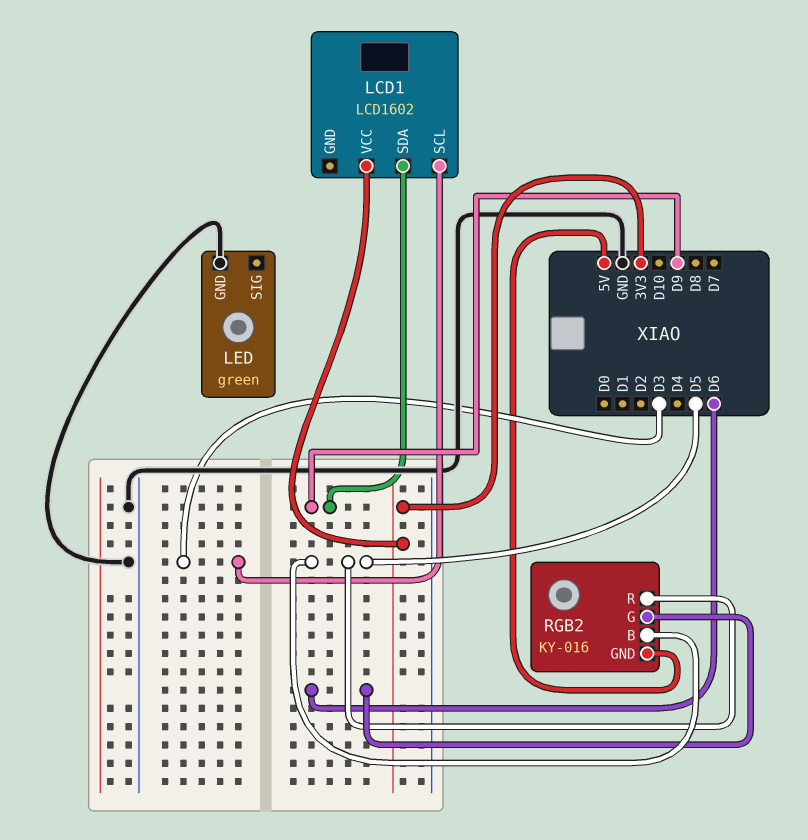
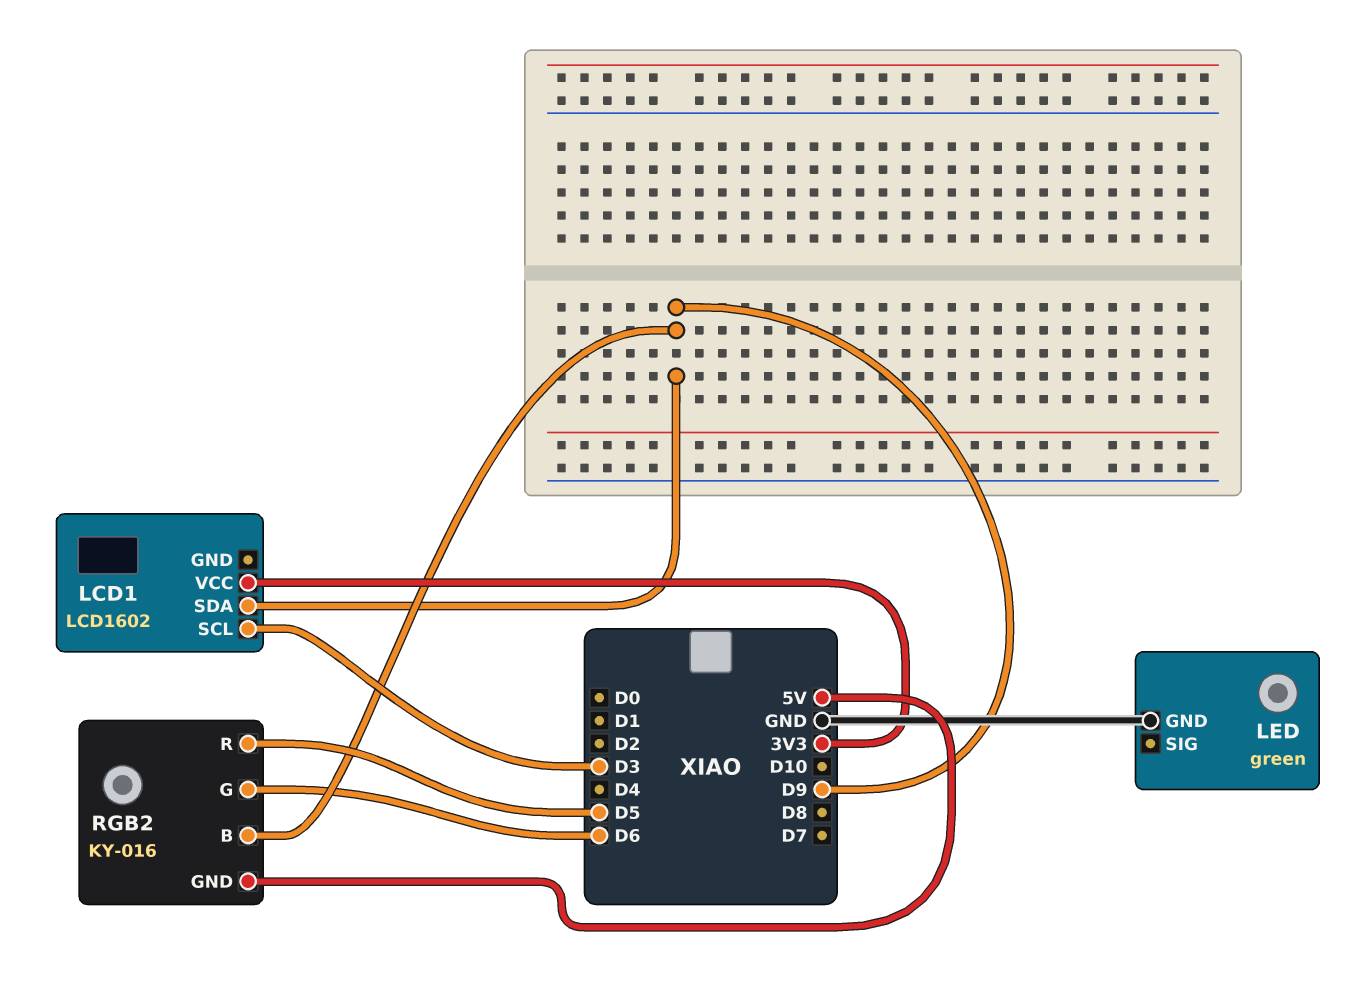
RGB2 pin B: D5 -> D9

